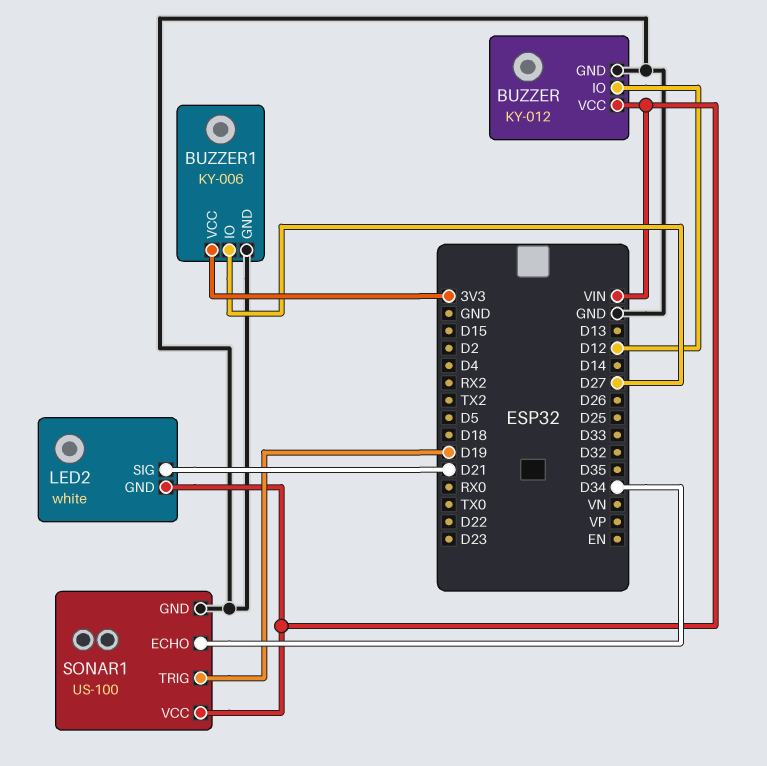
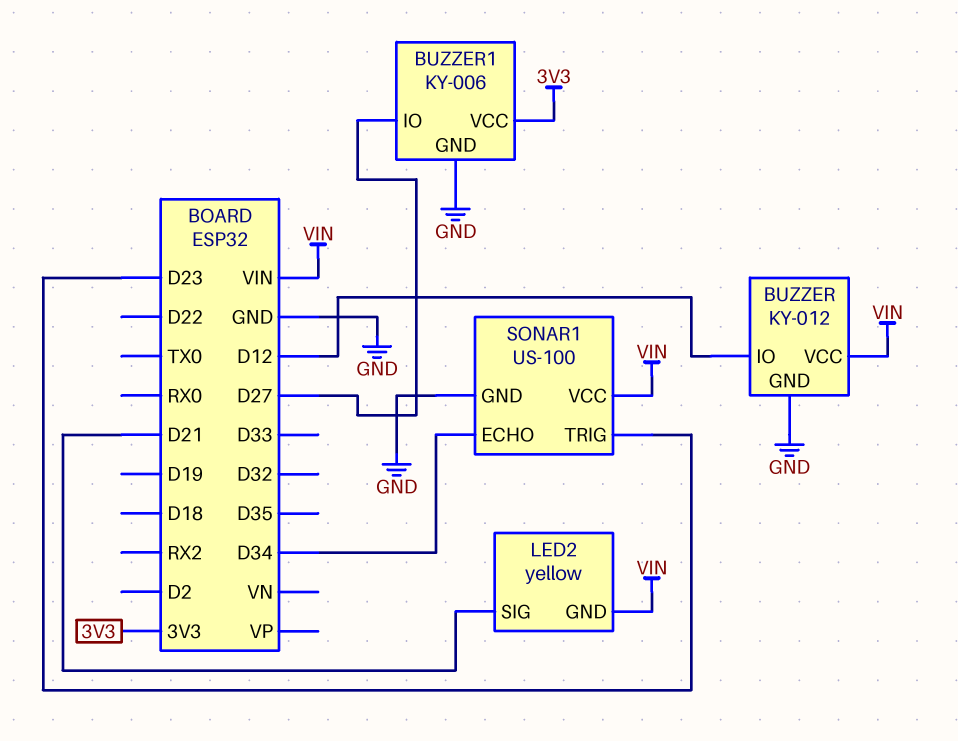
LED2: white -> yellow
SONAR1 pin TRIG: D19 -> D23

